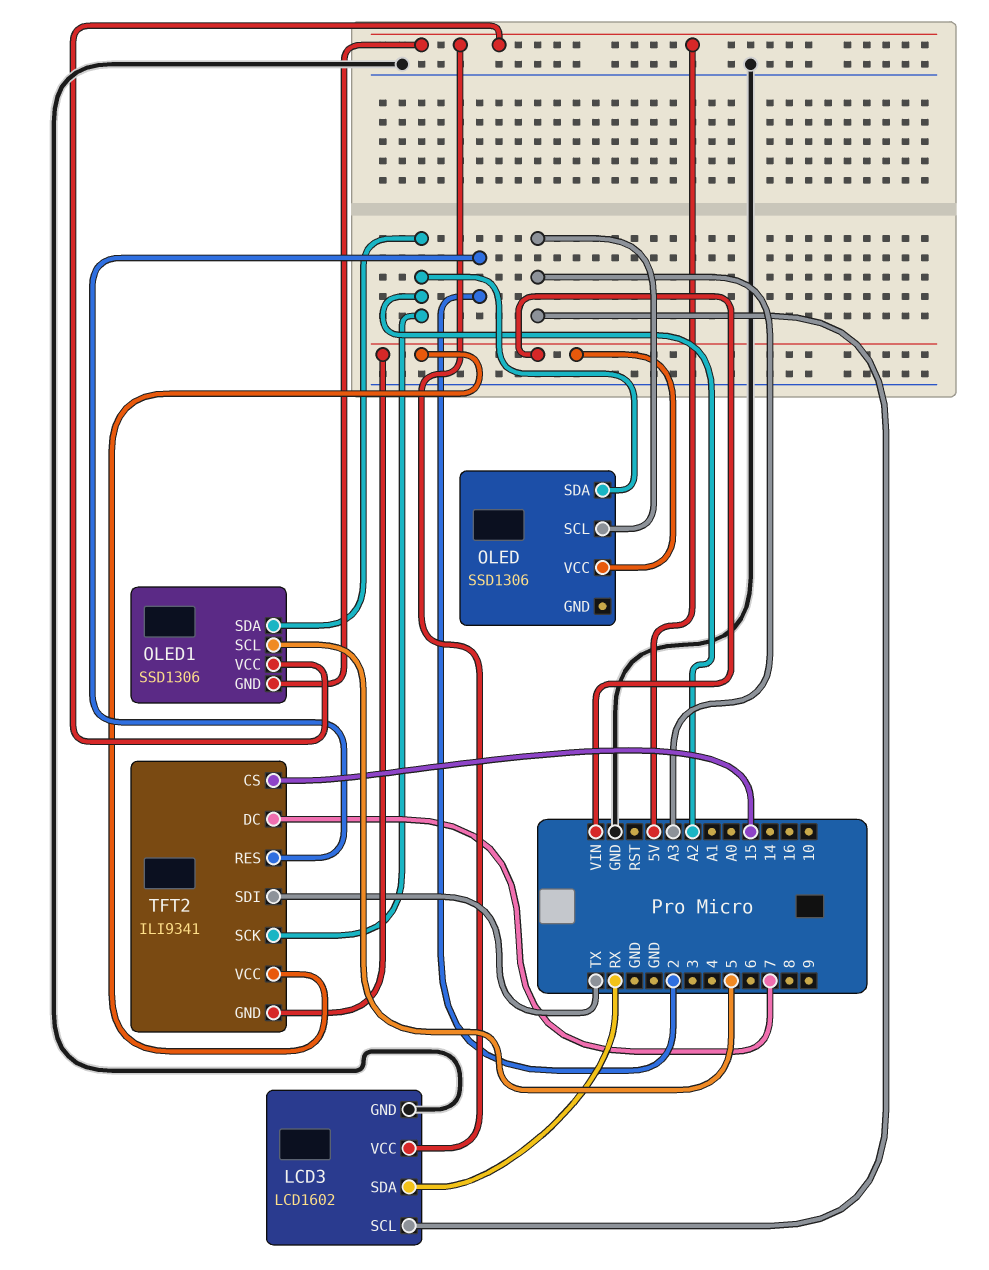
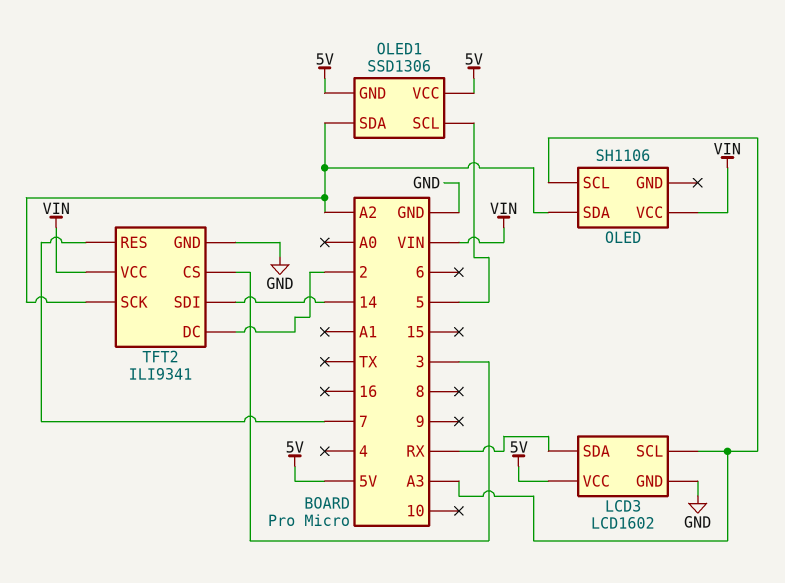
OLED: SSD1306 -> SH1106
TFT2 pin CS: 15 -> 3
TFT2 pin DC: 7 -> 2
TFT2 pin GND: VIN -> GND
TFT2 pin RES: 2 -> 7
TFT2 pin SDI: TX -> 14

